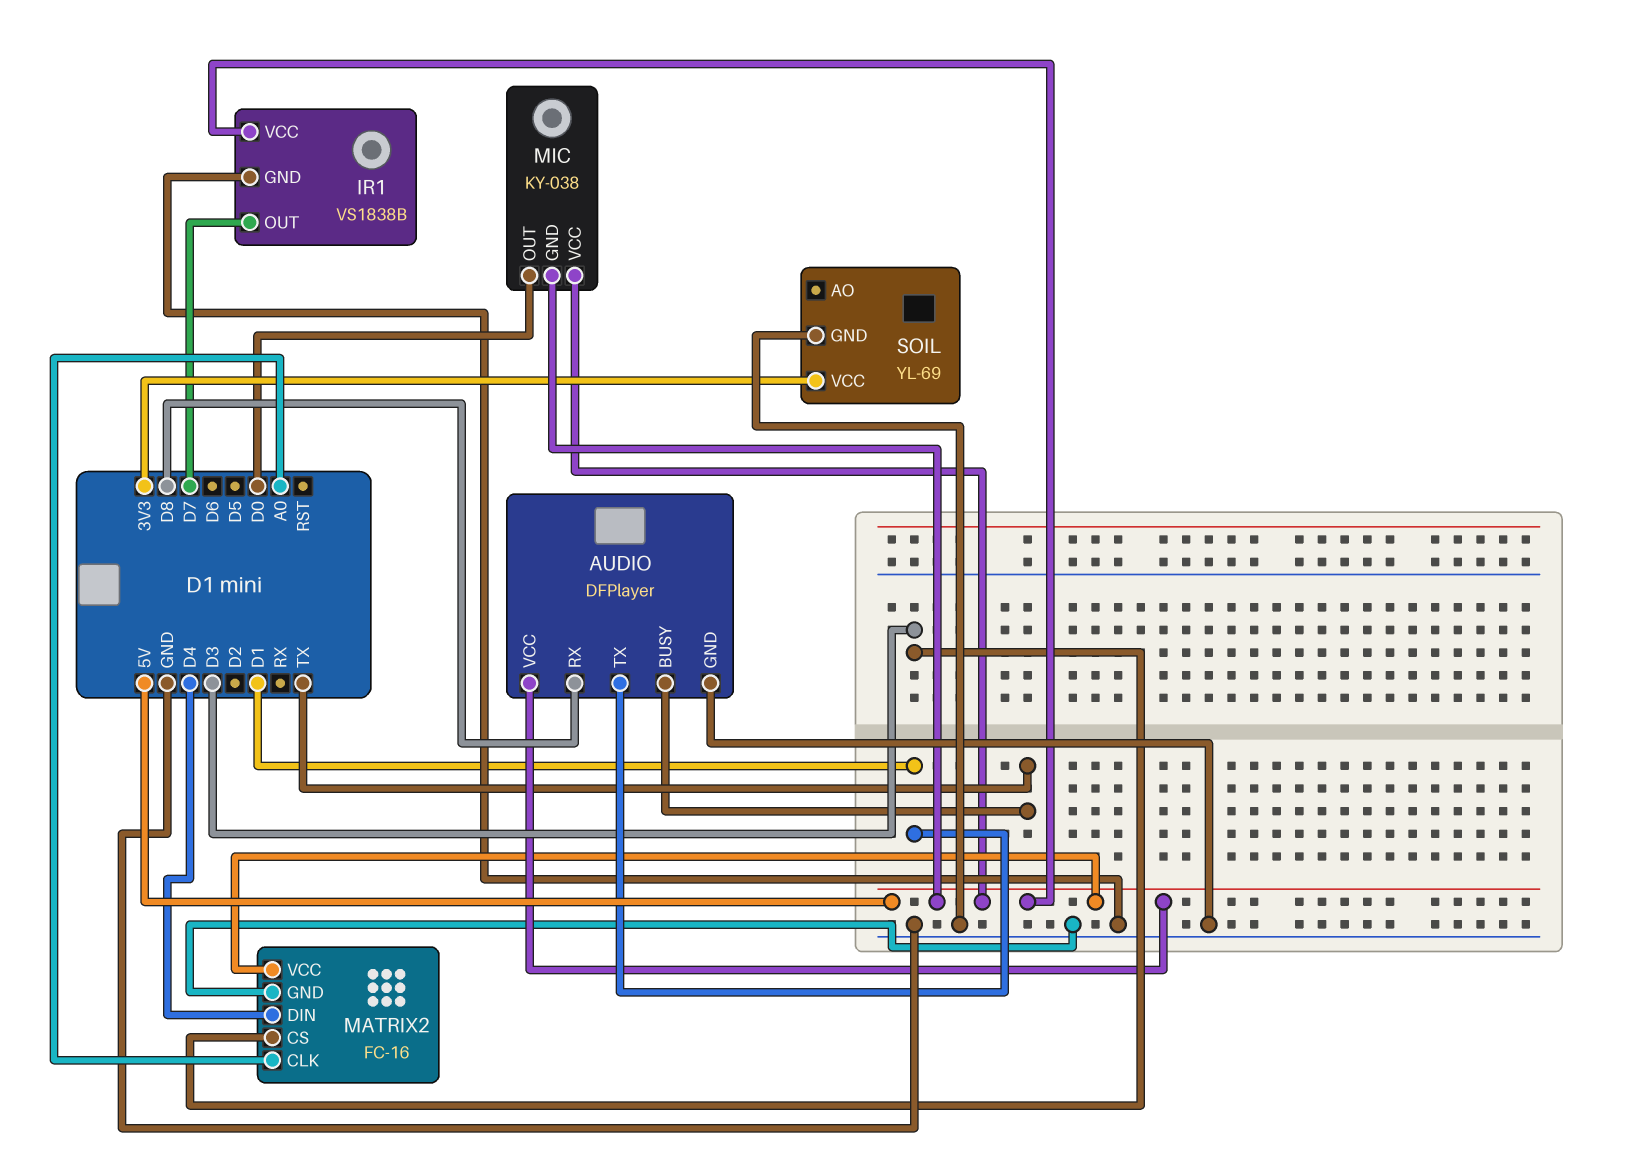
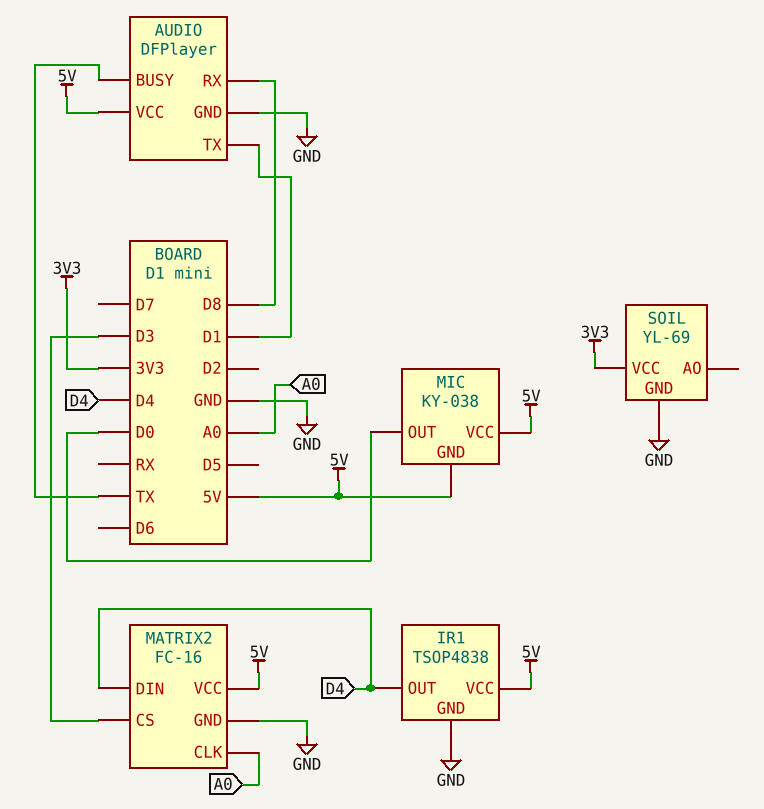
IR1: VS1838B -> TSOP4838
IR1 pin OUT: D7 -> D4

